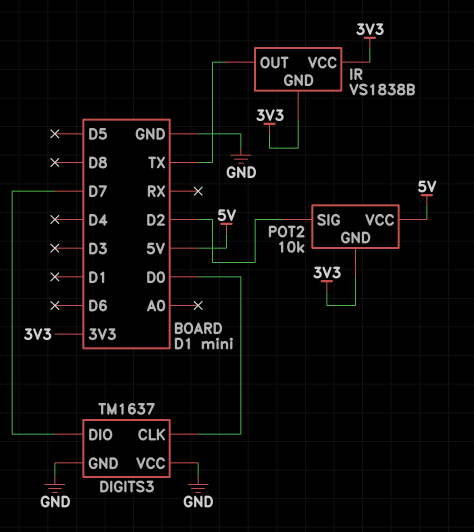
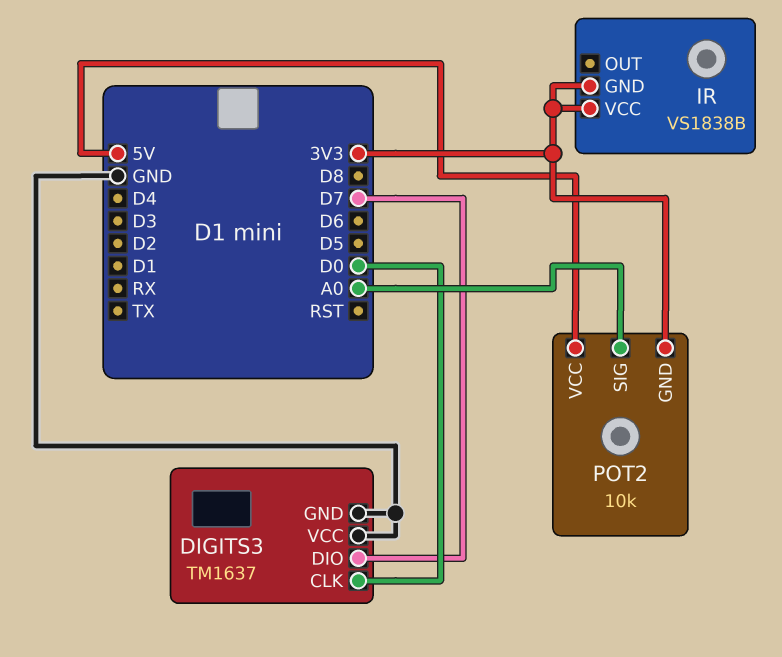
IR pin OUT: TX -> none
POT2 pin SIG: D2 -> A0

